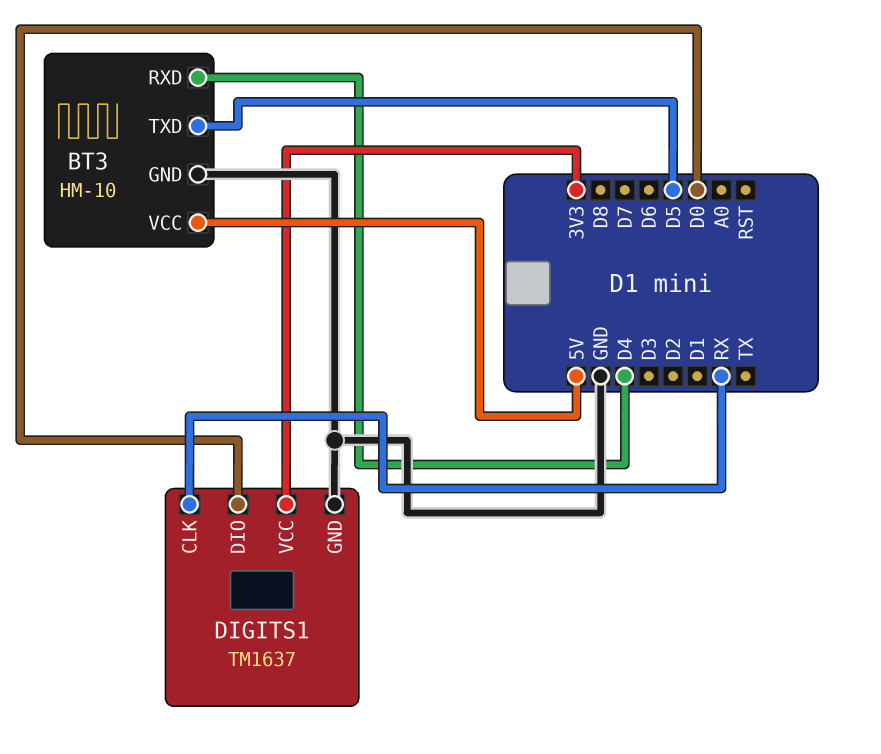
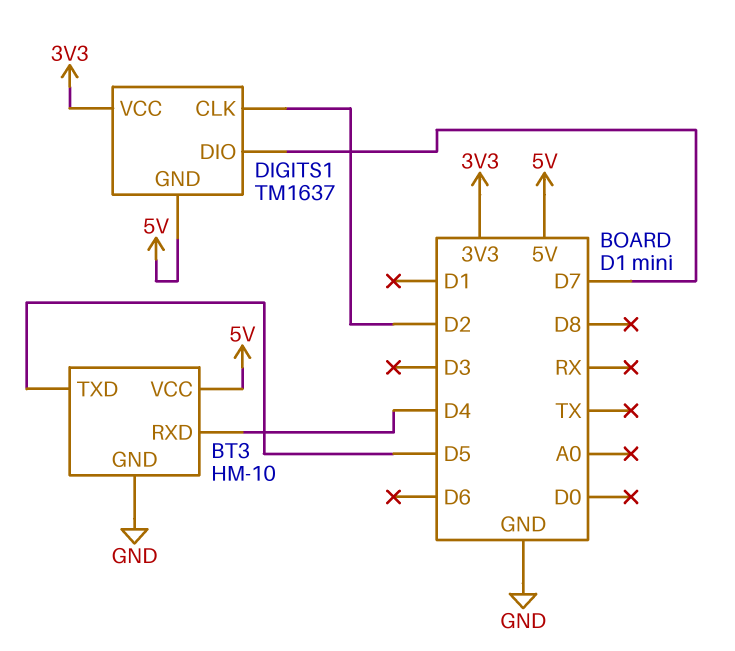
DIGITS1 pin CLK: RX -> D2
DIGITS1 pin DIO: D0 -> D7
DIGITS1 pin GND: GND -> 5V

